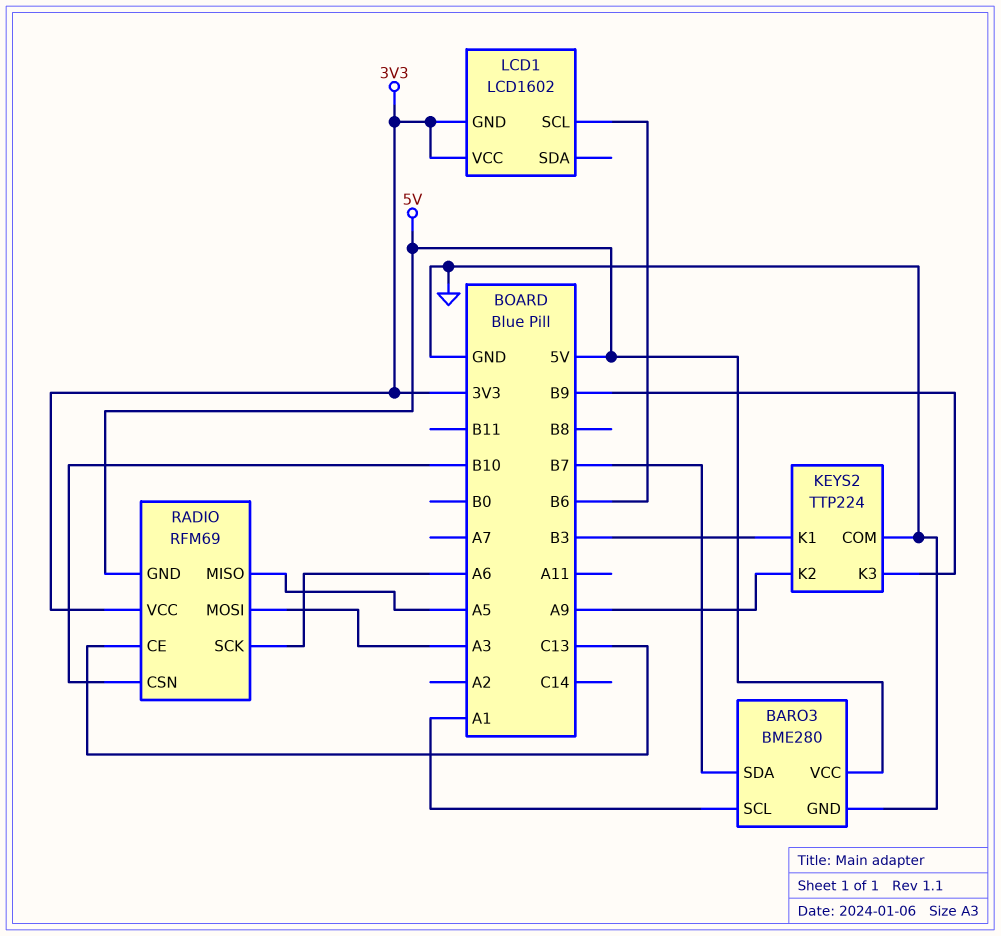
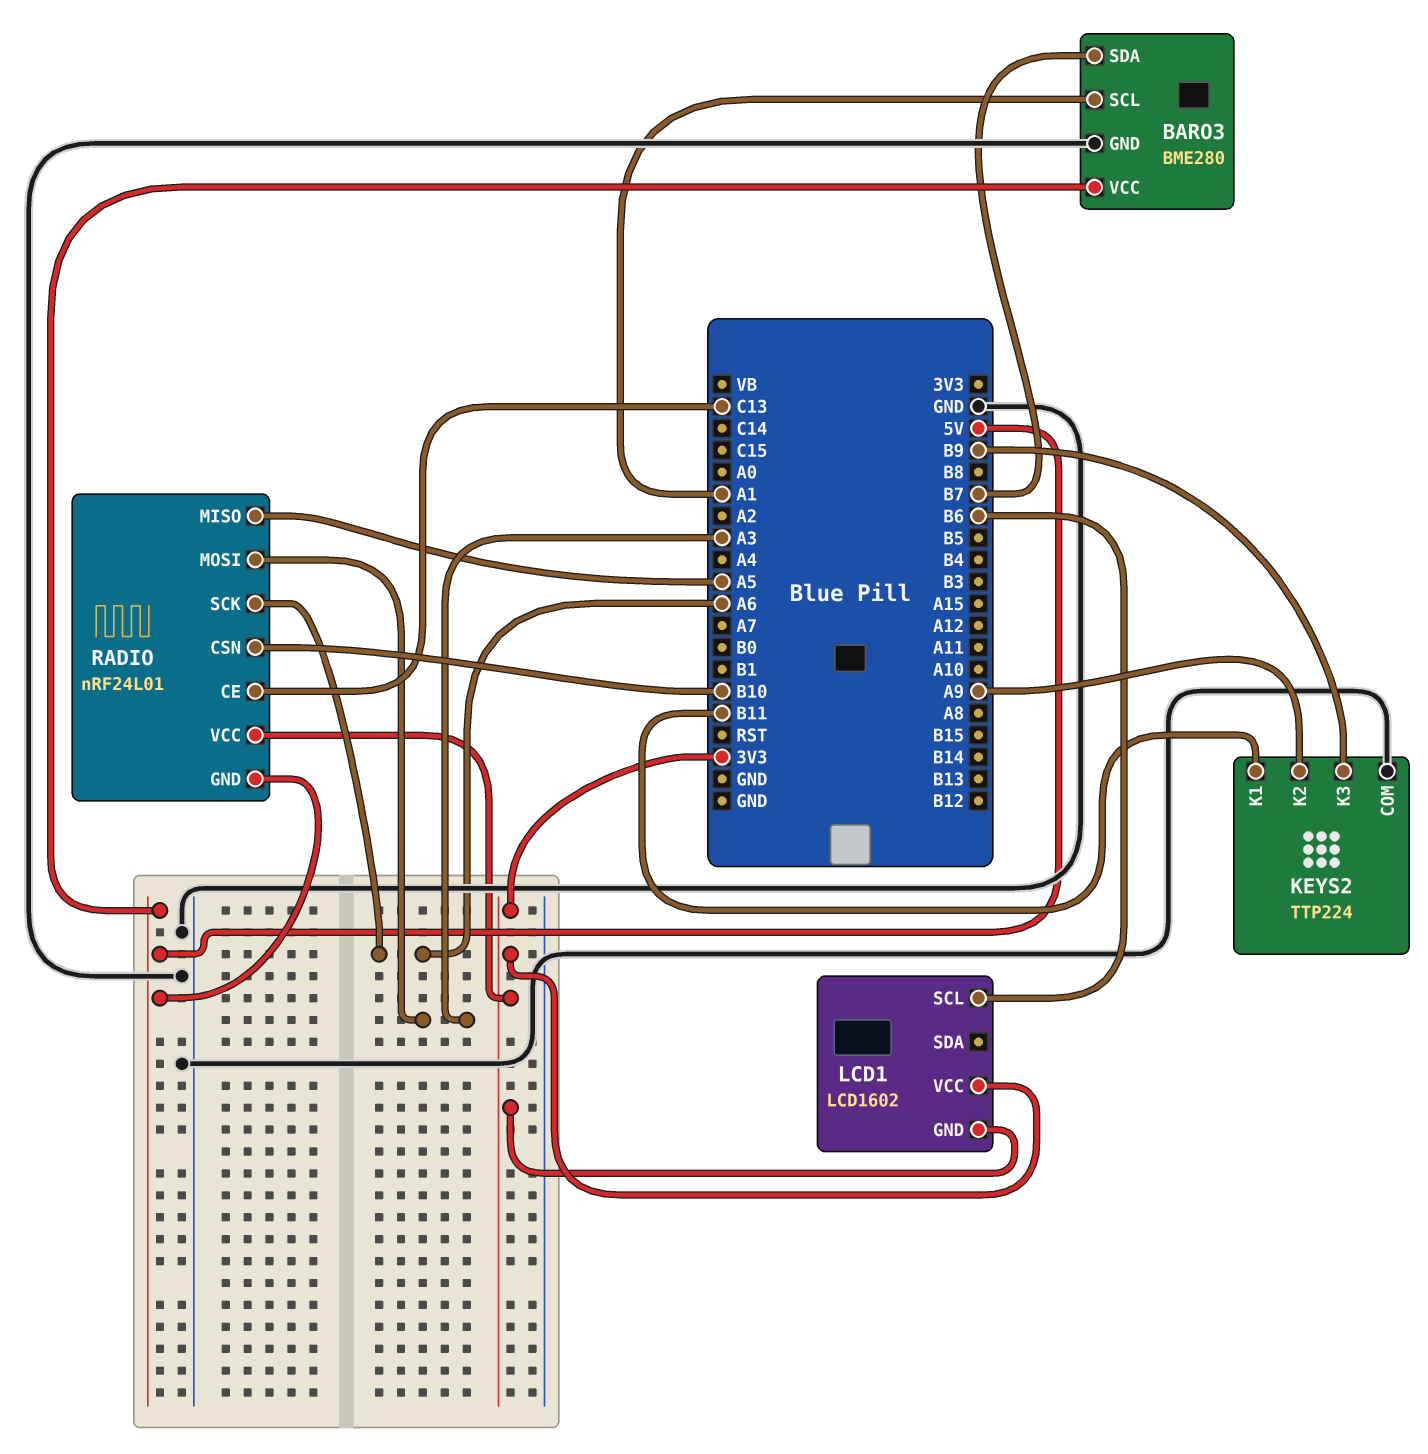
KEYS2 pin K1: B3 -> B11
RADIO: RFM69 -> nRF24L01

